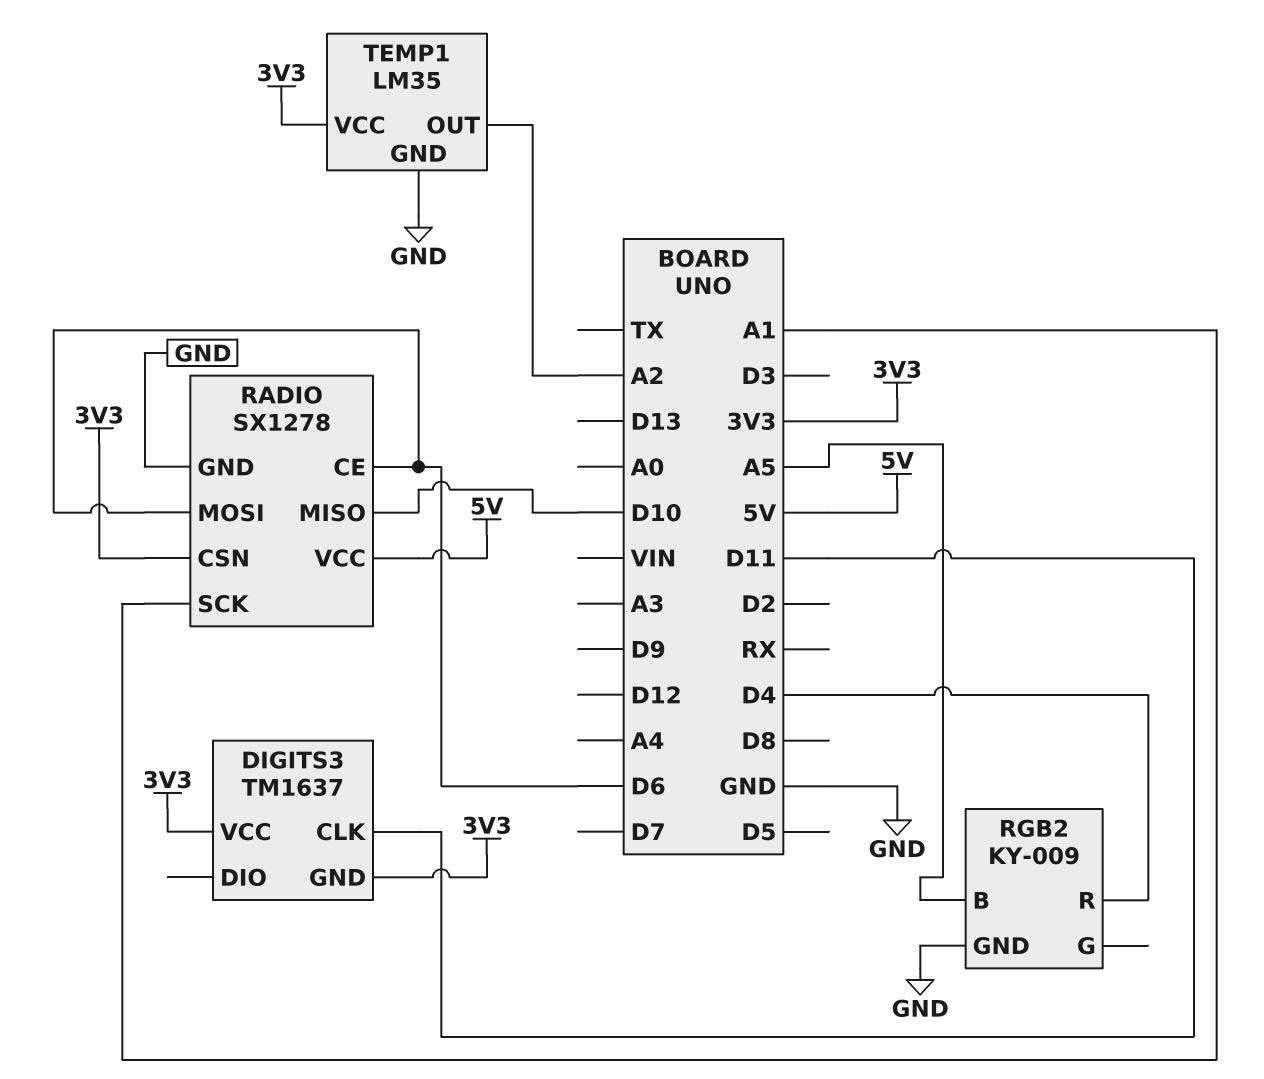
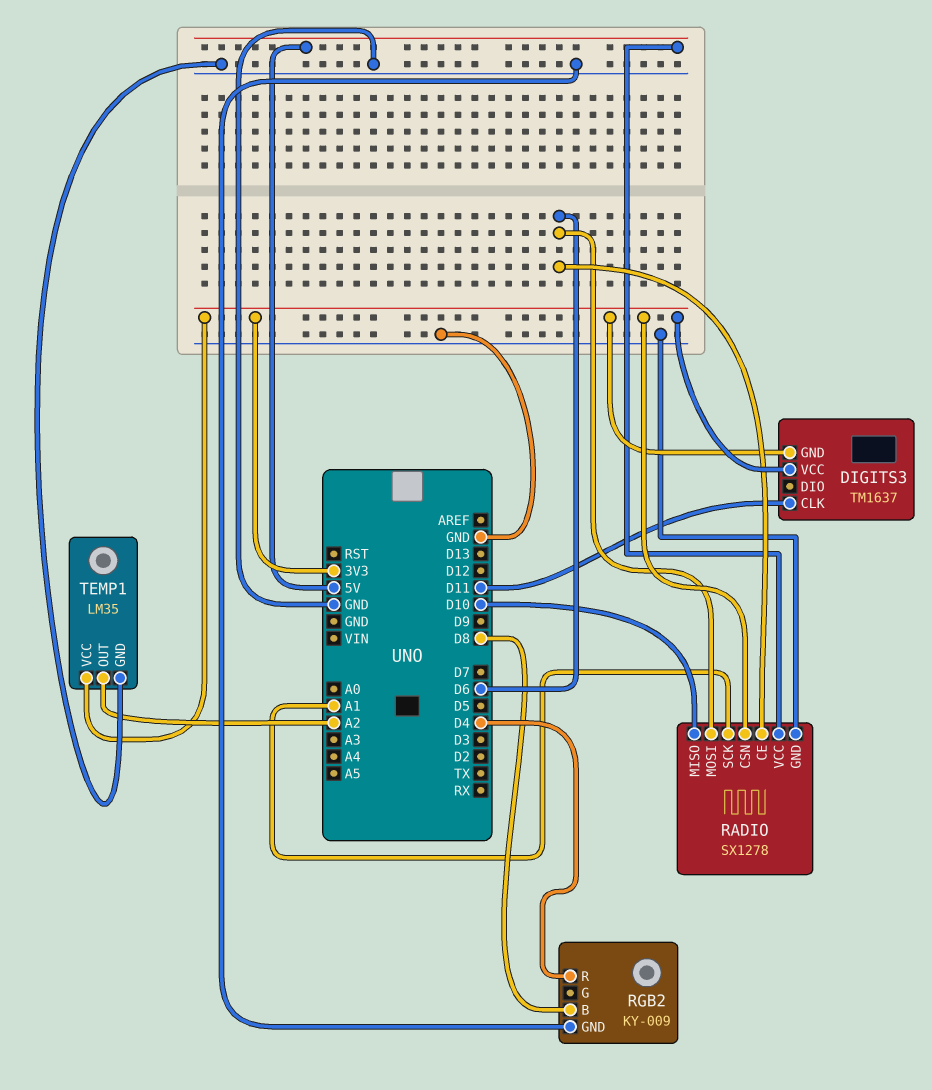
RGB2 pin B: A5 -> D8

